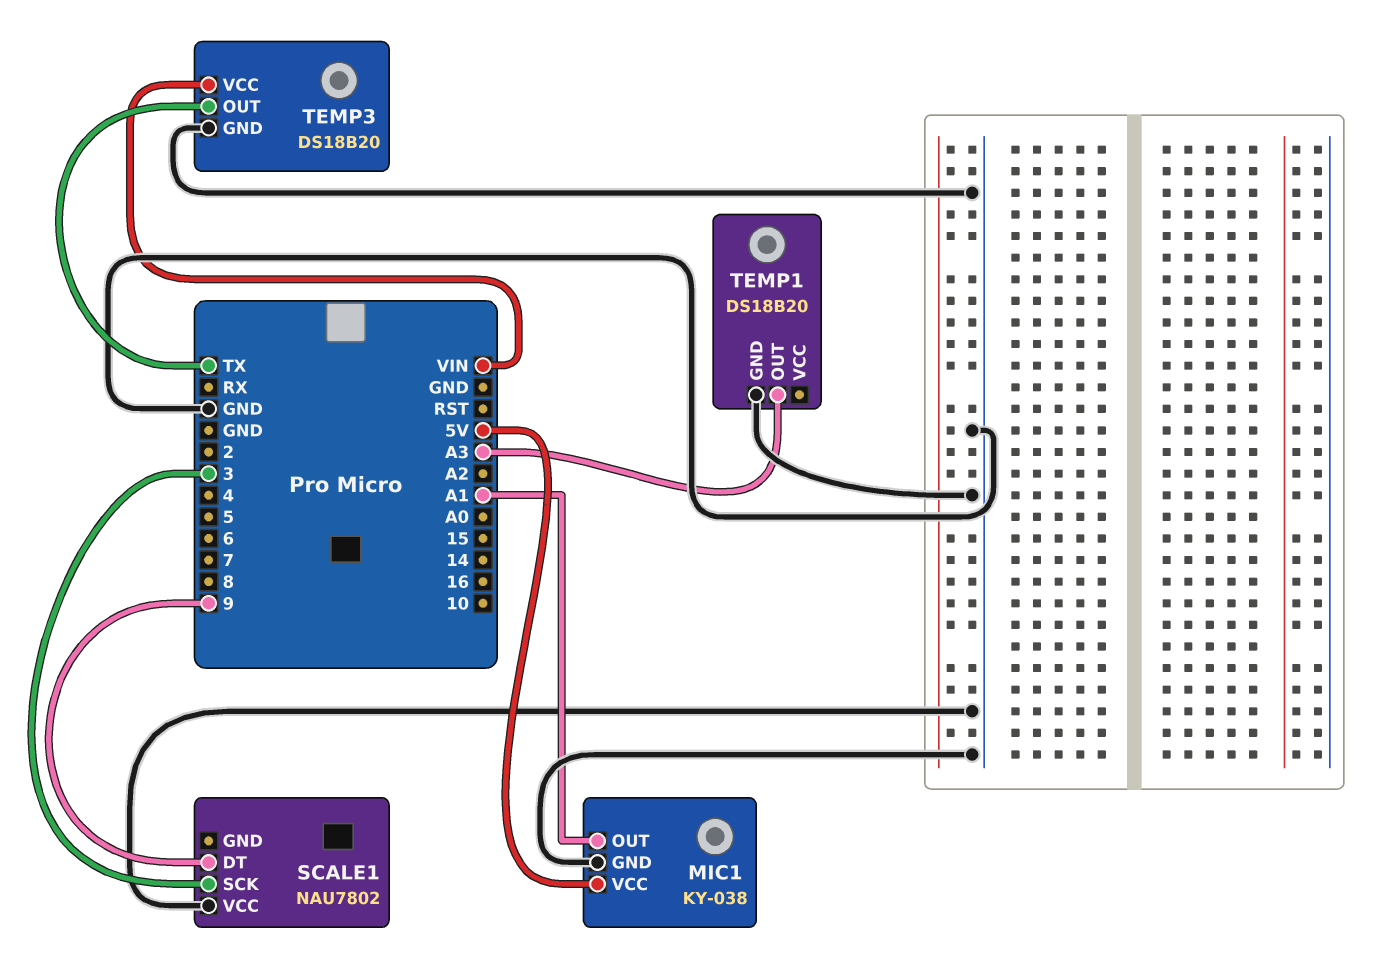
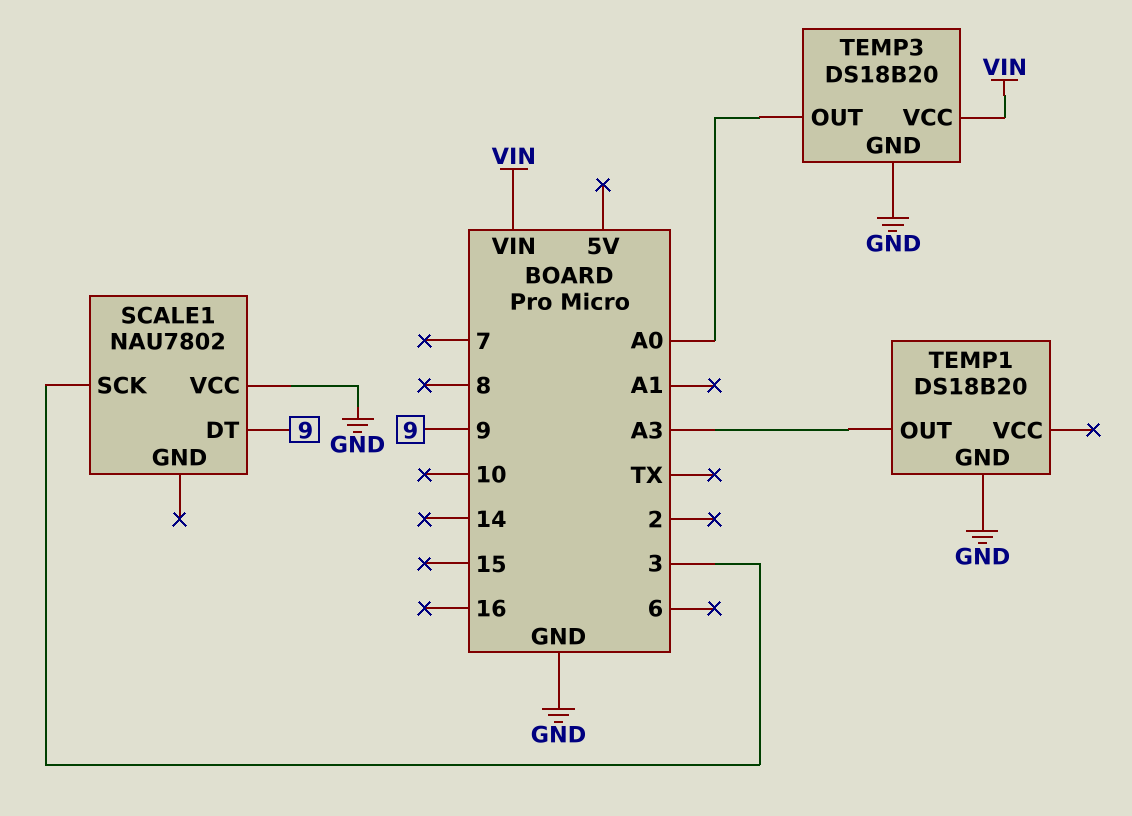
MIC1: KY-038 -> none
MIC1 pin GND: GND -> none
MIC1 pin OUT: A1 -> none
MIC1 pin VCC: 5V -> none
TEMP3 pin OUT: TX -> A0

